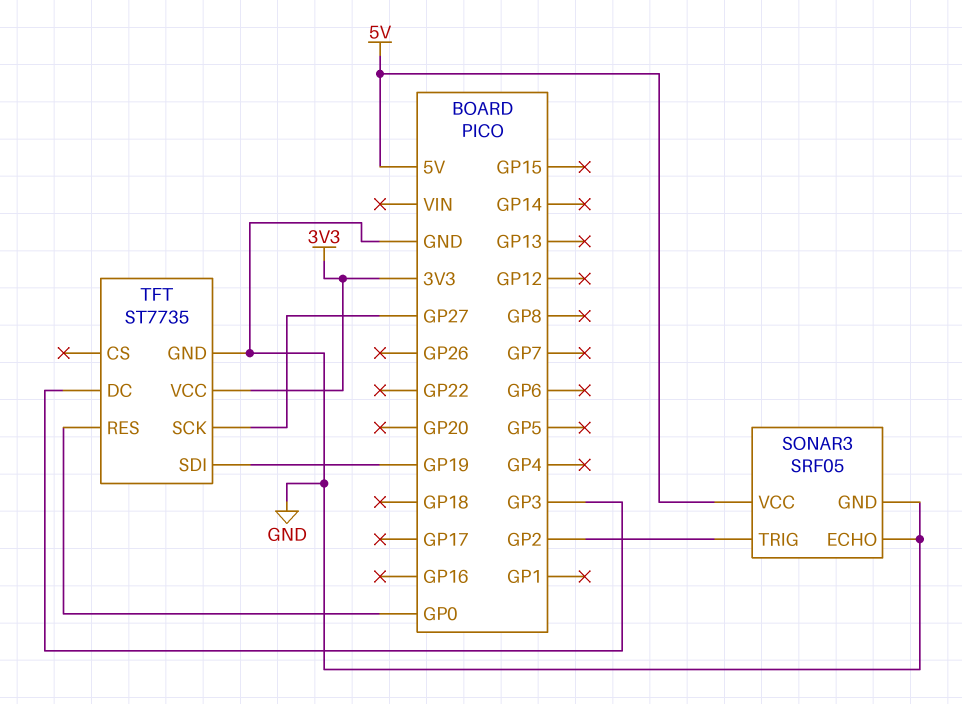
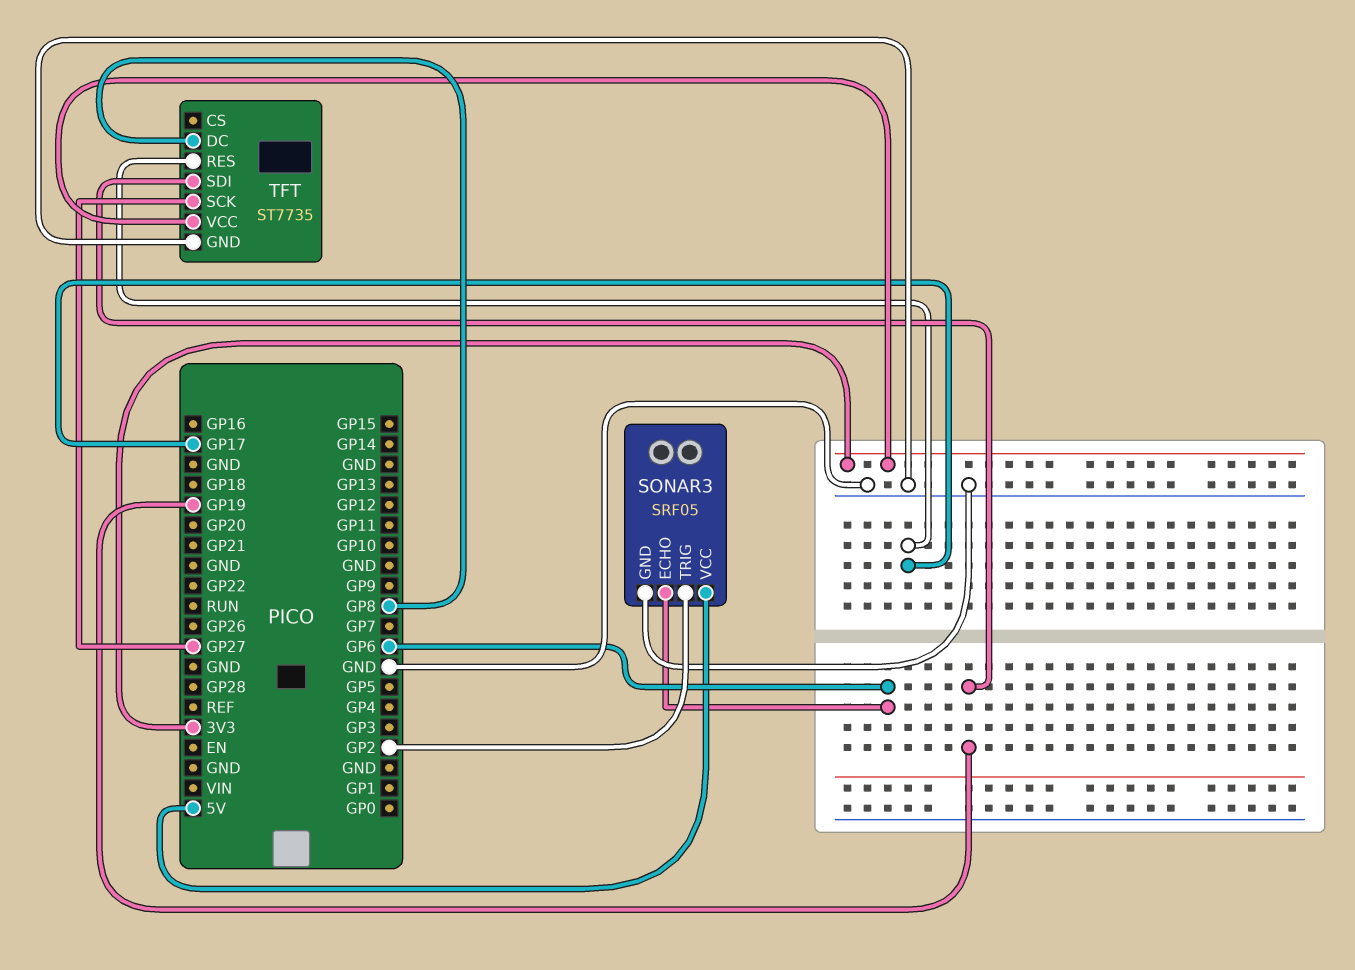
SONAR3 pin ECHO: GND -> GP6
TFT pin DC: GP3 -> GP8
TFT pin RES: GP0 -> GP17

